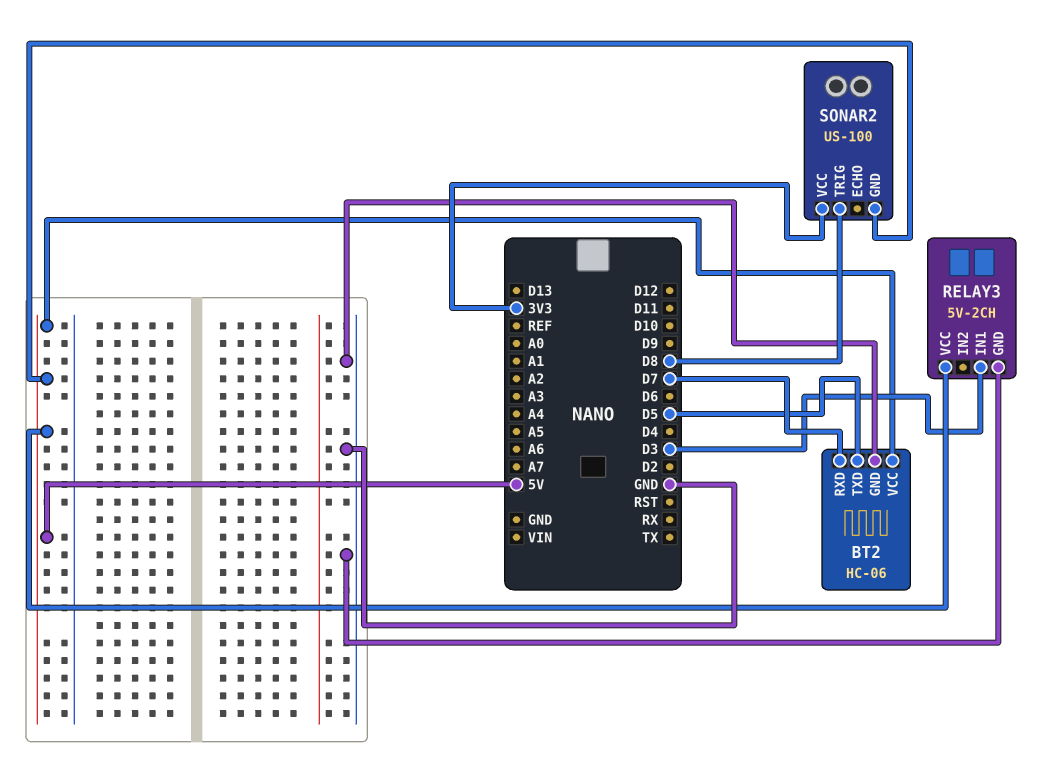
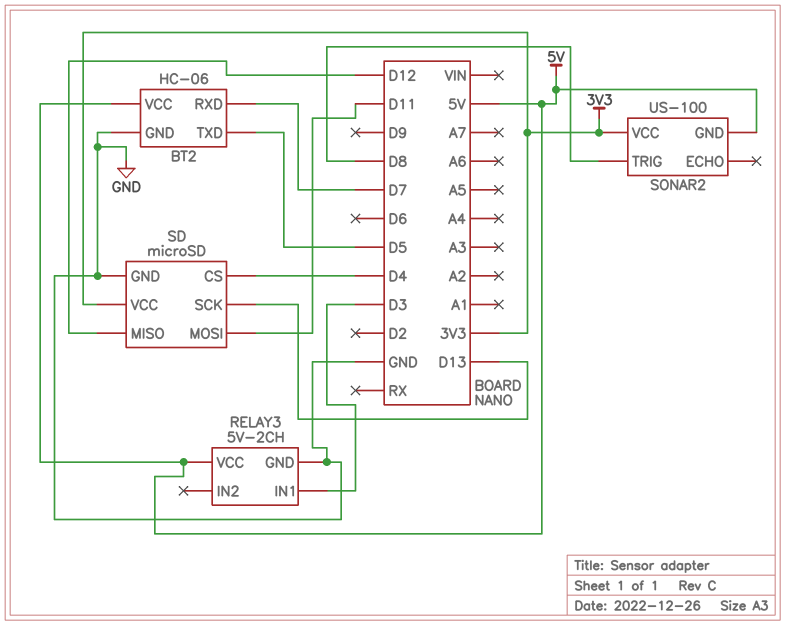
SD: none -> microSD
SD pin CS: none -> D4
SD pin GND: none -> GND
SD pin MISO: none -> D12
SD pin MOSI: none -> D11
SD pin SCK: none -> D13
SD pin VCC: none -> 3V3

